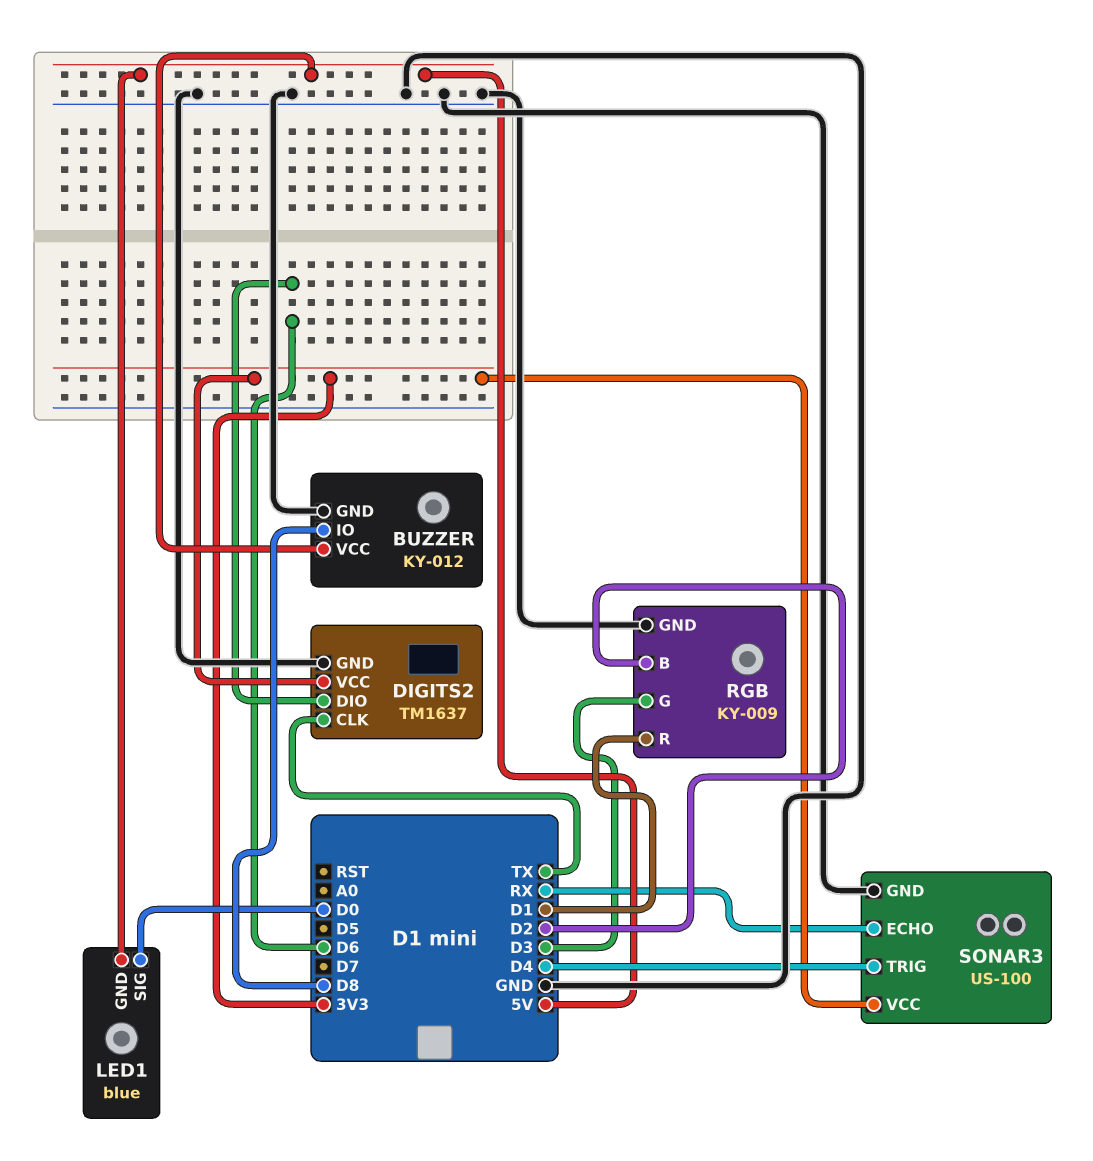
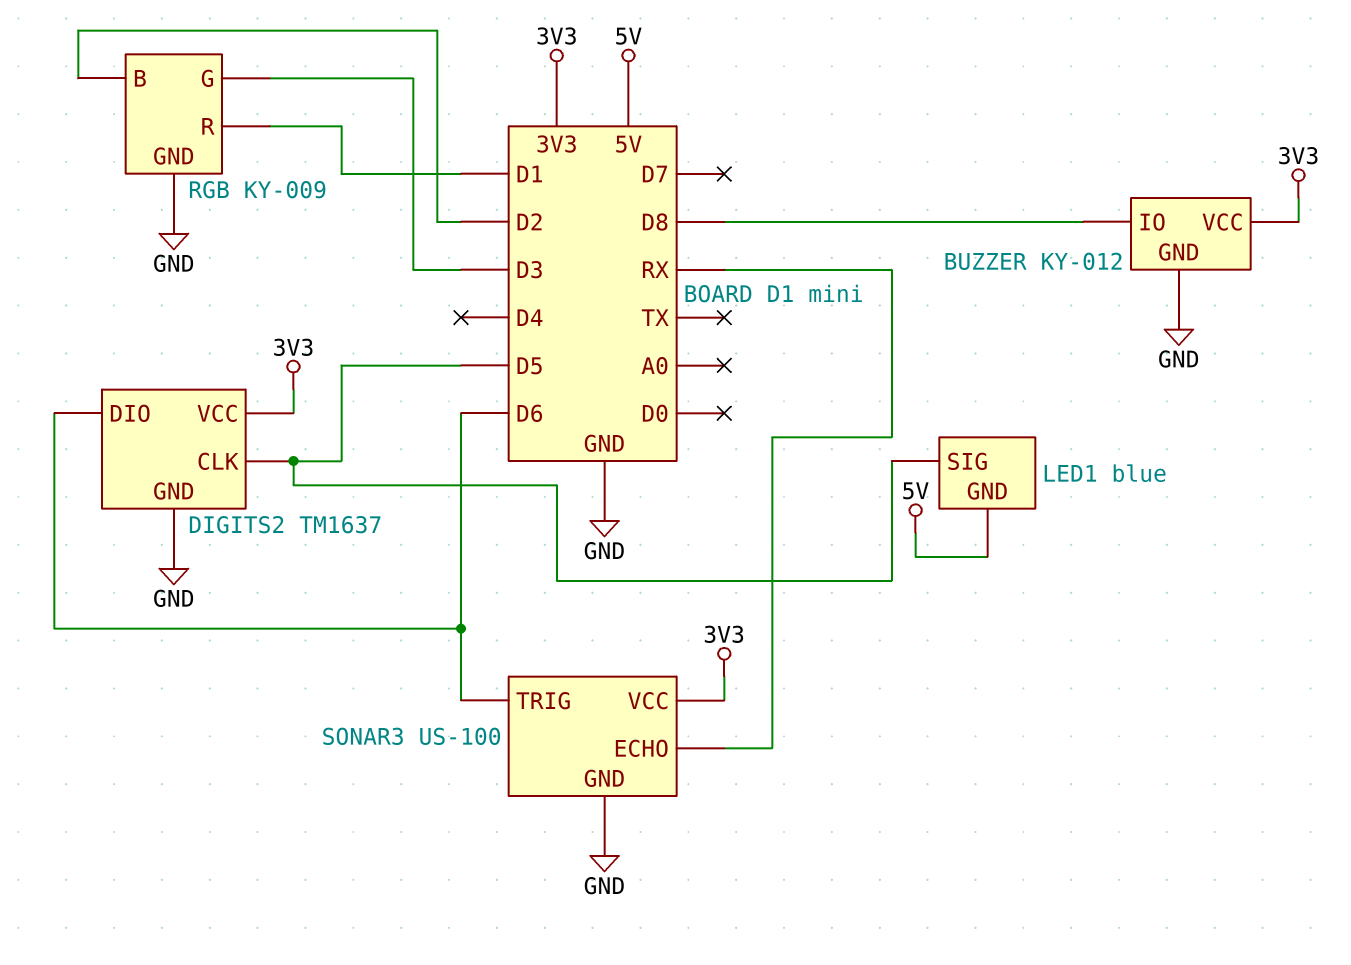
BUZZER pin VCC: 5V -> 3V3
DIGITS2 pin CLK: TX -> D5
LED1 pin SIG: D0 -> D5
SONAR3 pin TRIG: D4 -> D6

